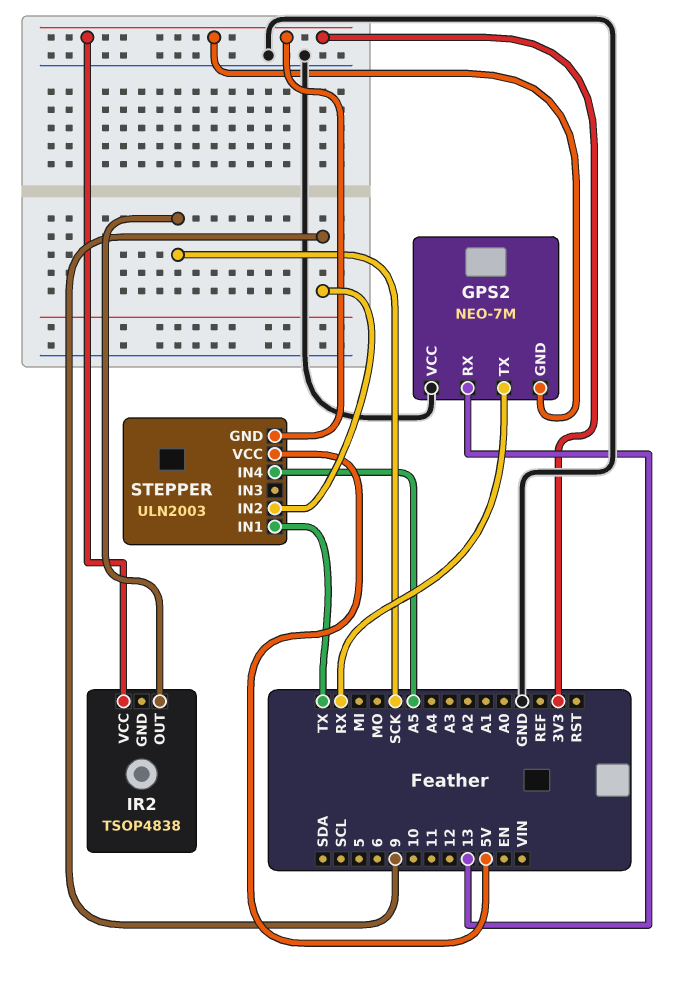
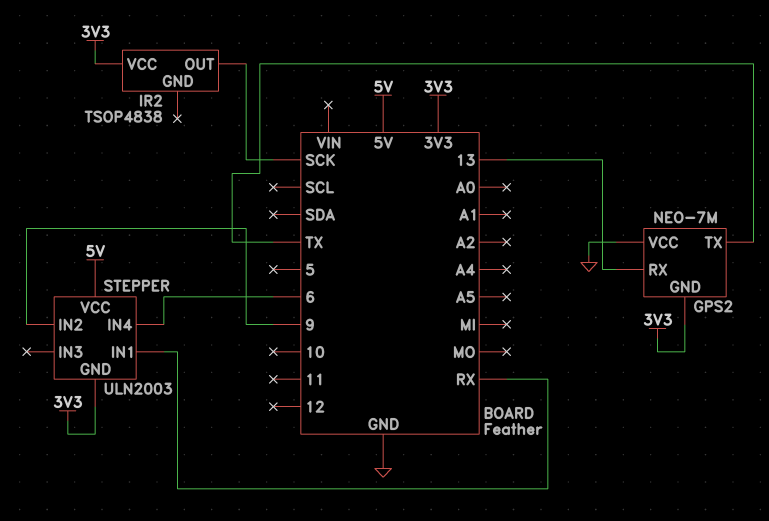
GPS2 pin TX: RX -> TX
STEPPER pin IN1: TX -> RX
STEPPER pin IN4: A5 -> 6

